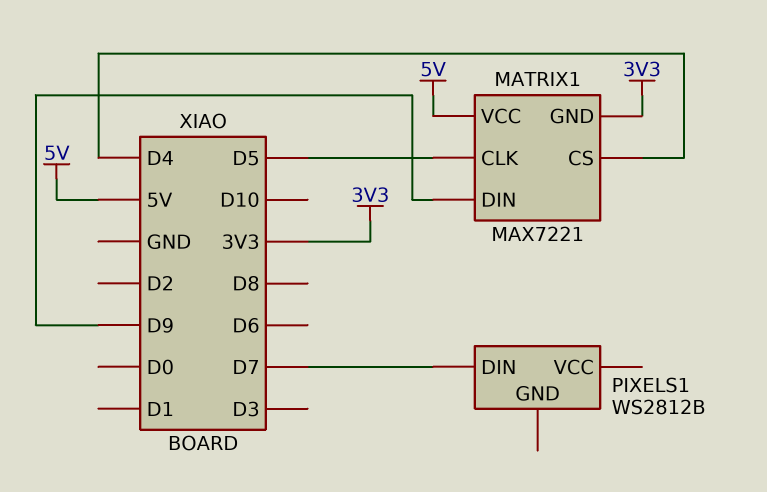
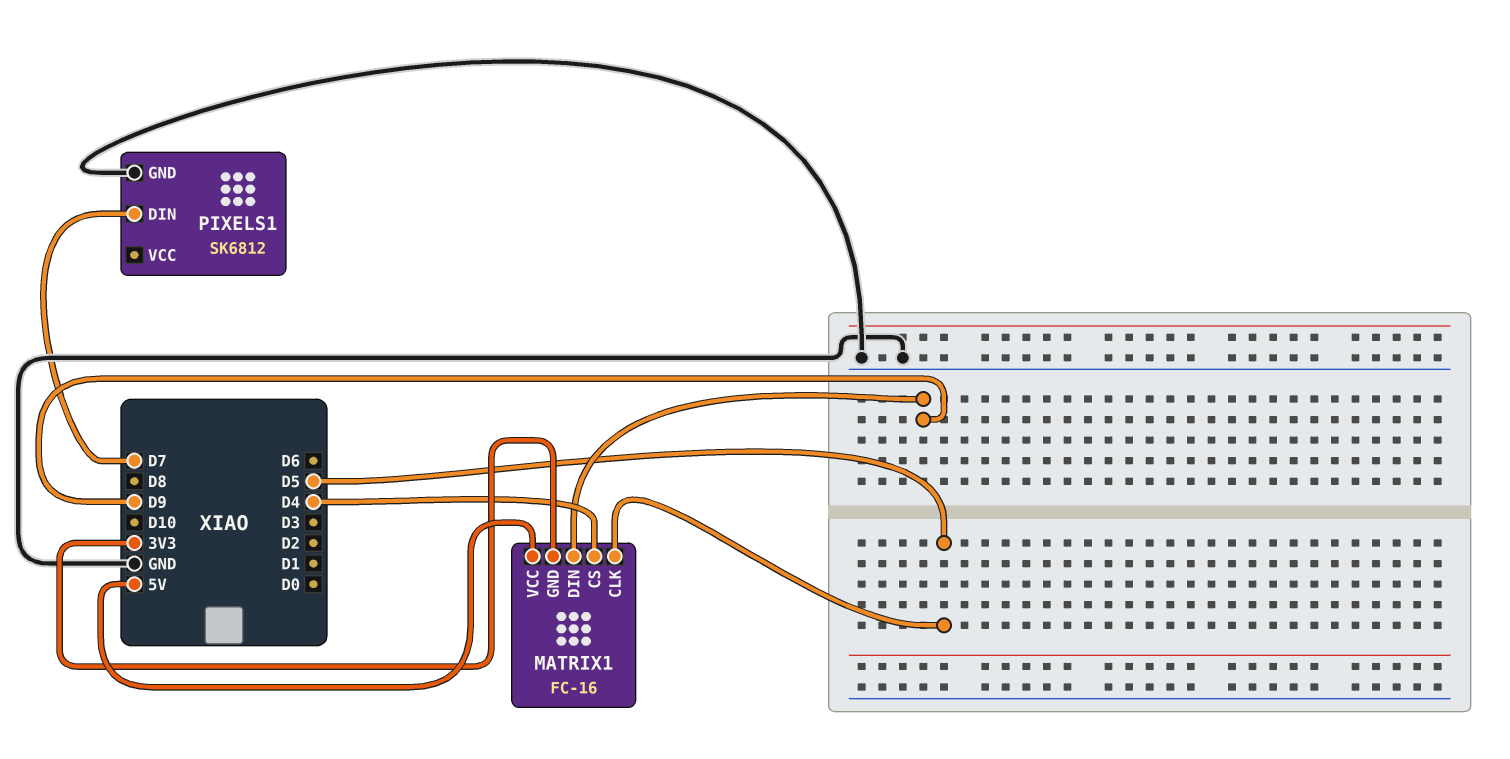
MATRIX1: MAX7221 -> FC-16
PIXELS1: WS2812B -> SK6812
PIXELS1 pin GND: none -> GND

